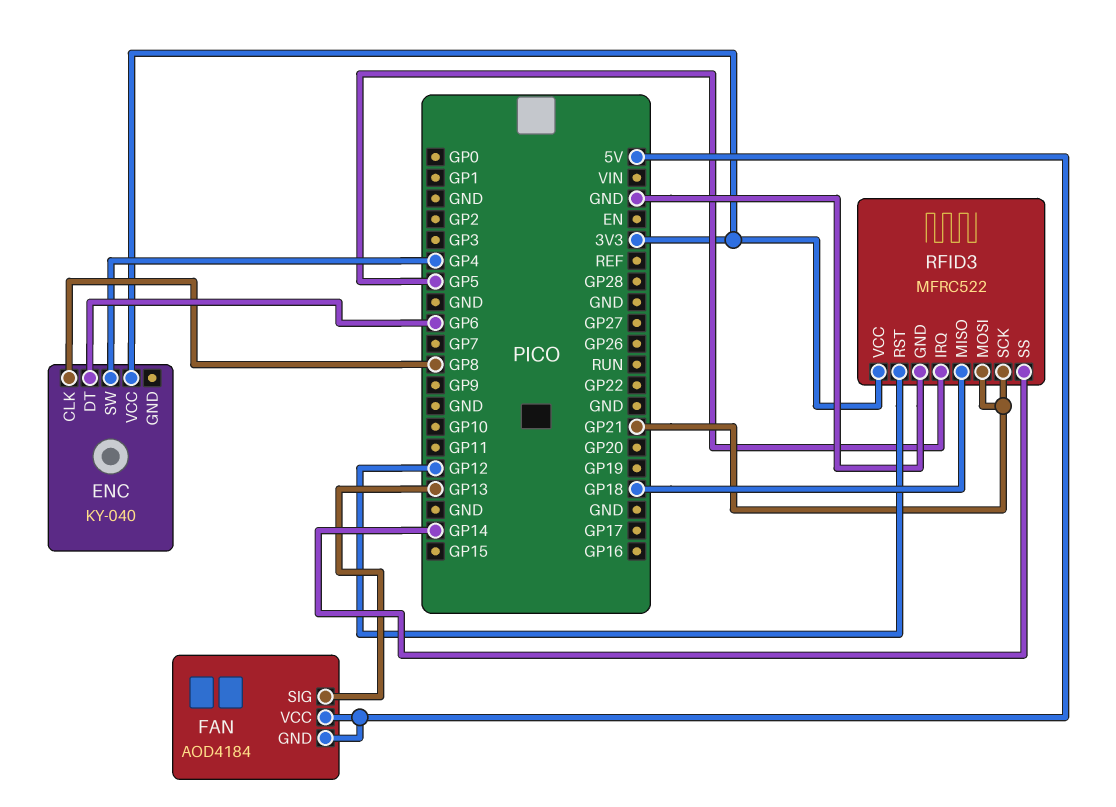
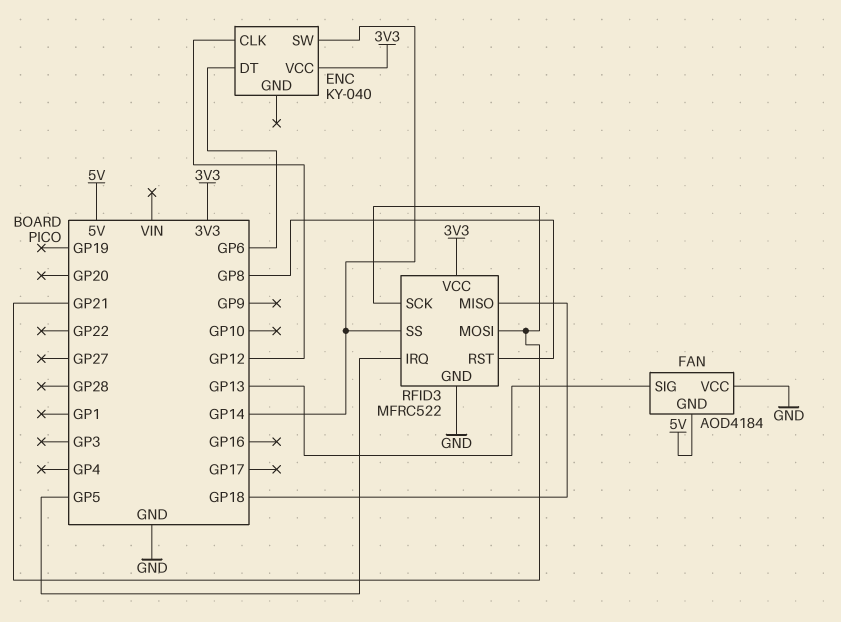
ENC pin CLK: GP8 -> GP12
ENC pin SW: GP4 -> GP14
FAN pin VCC: 5V -> GND
RFID3 pin RST: GP12 -> GP8

